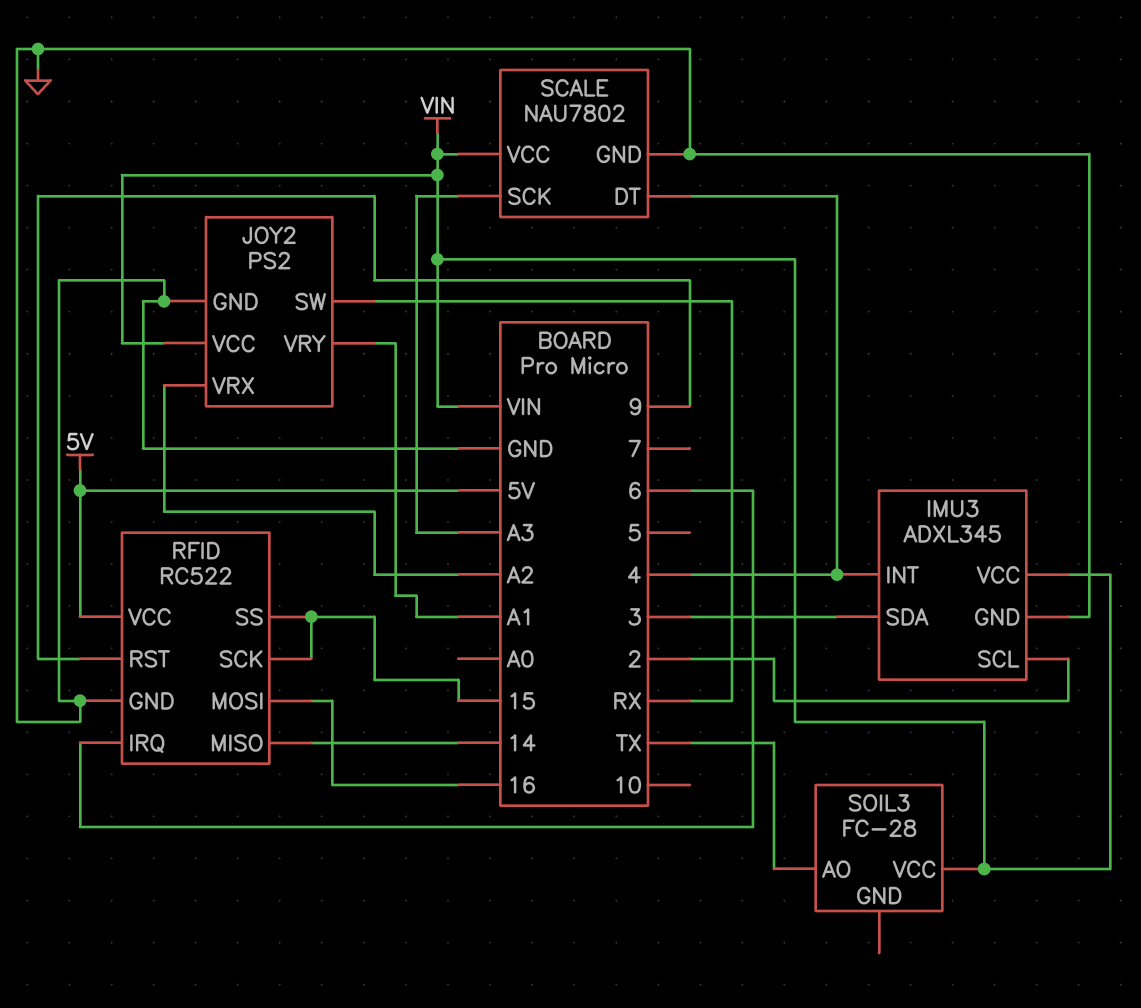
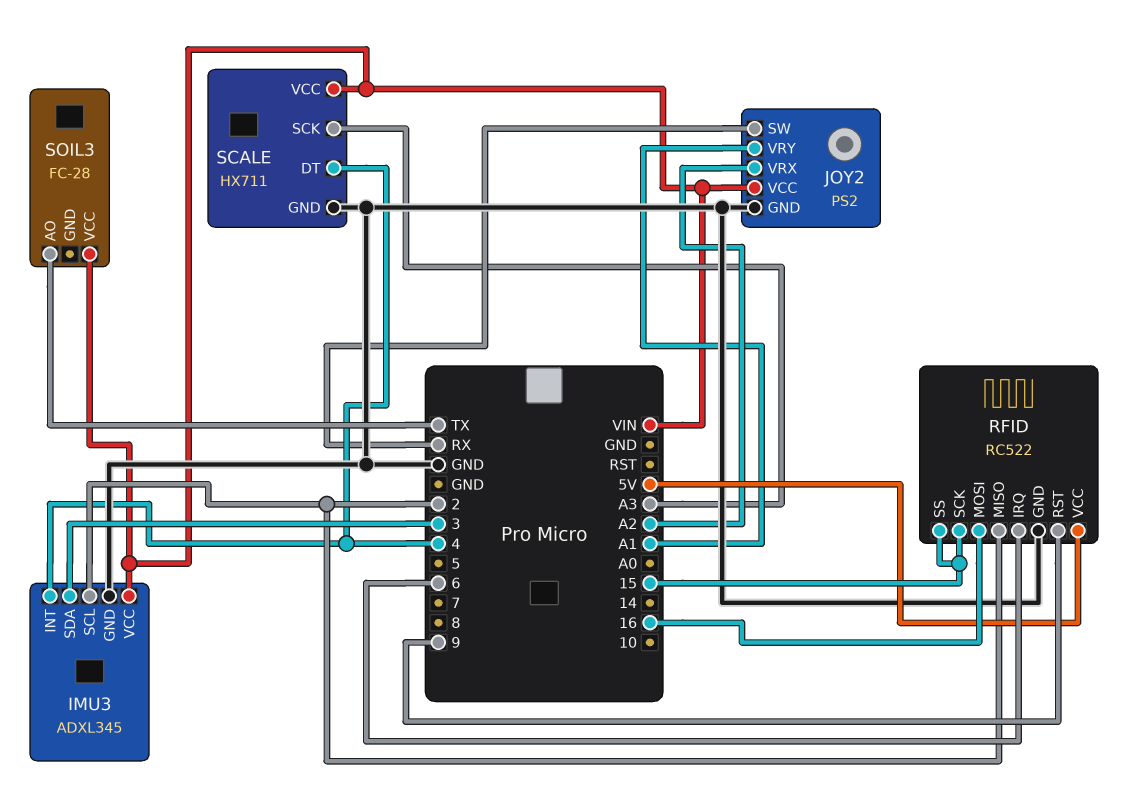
RFID pin MISO: 14 -> 2
SCALE: NAU7802 -> HX711

